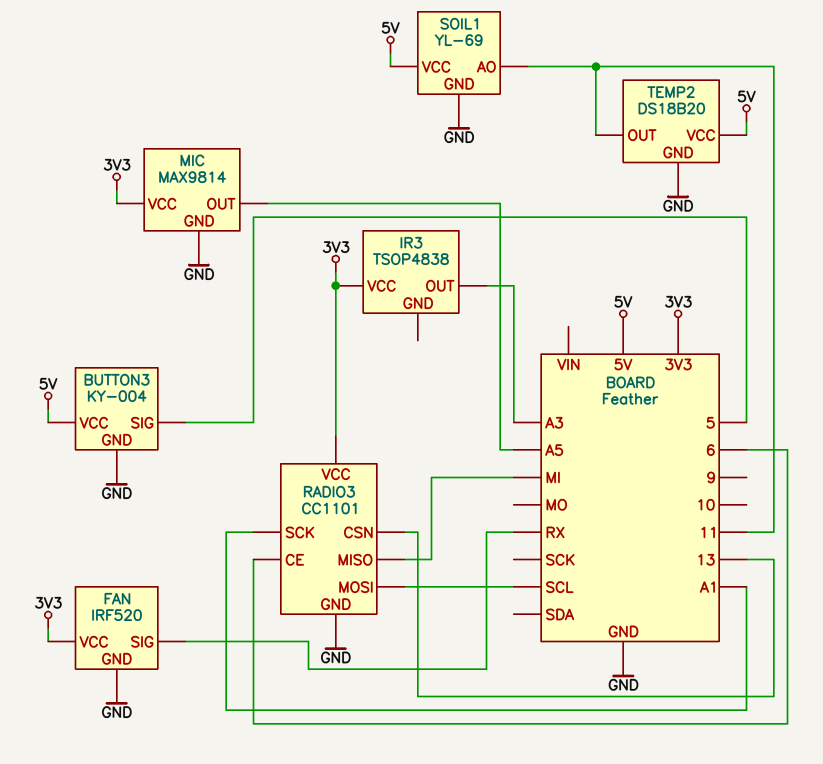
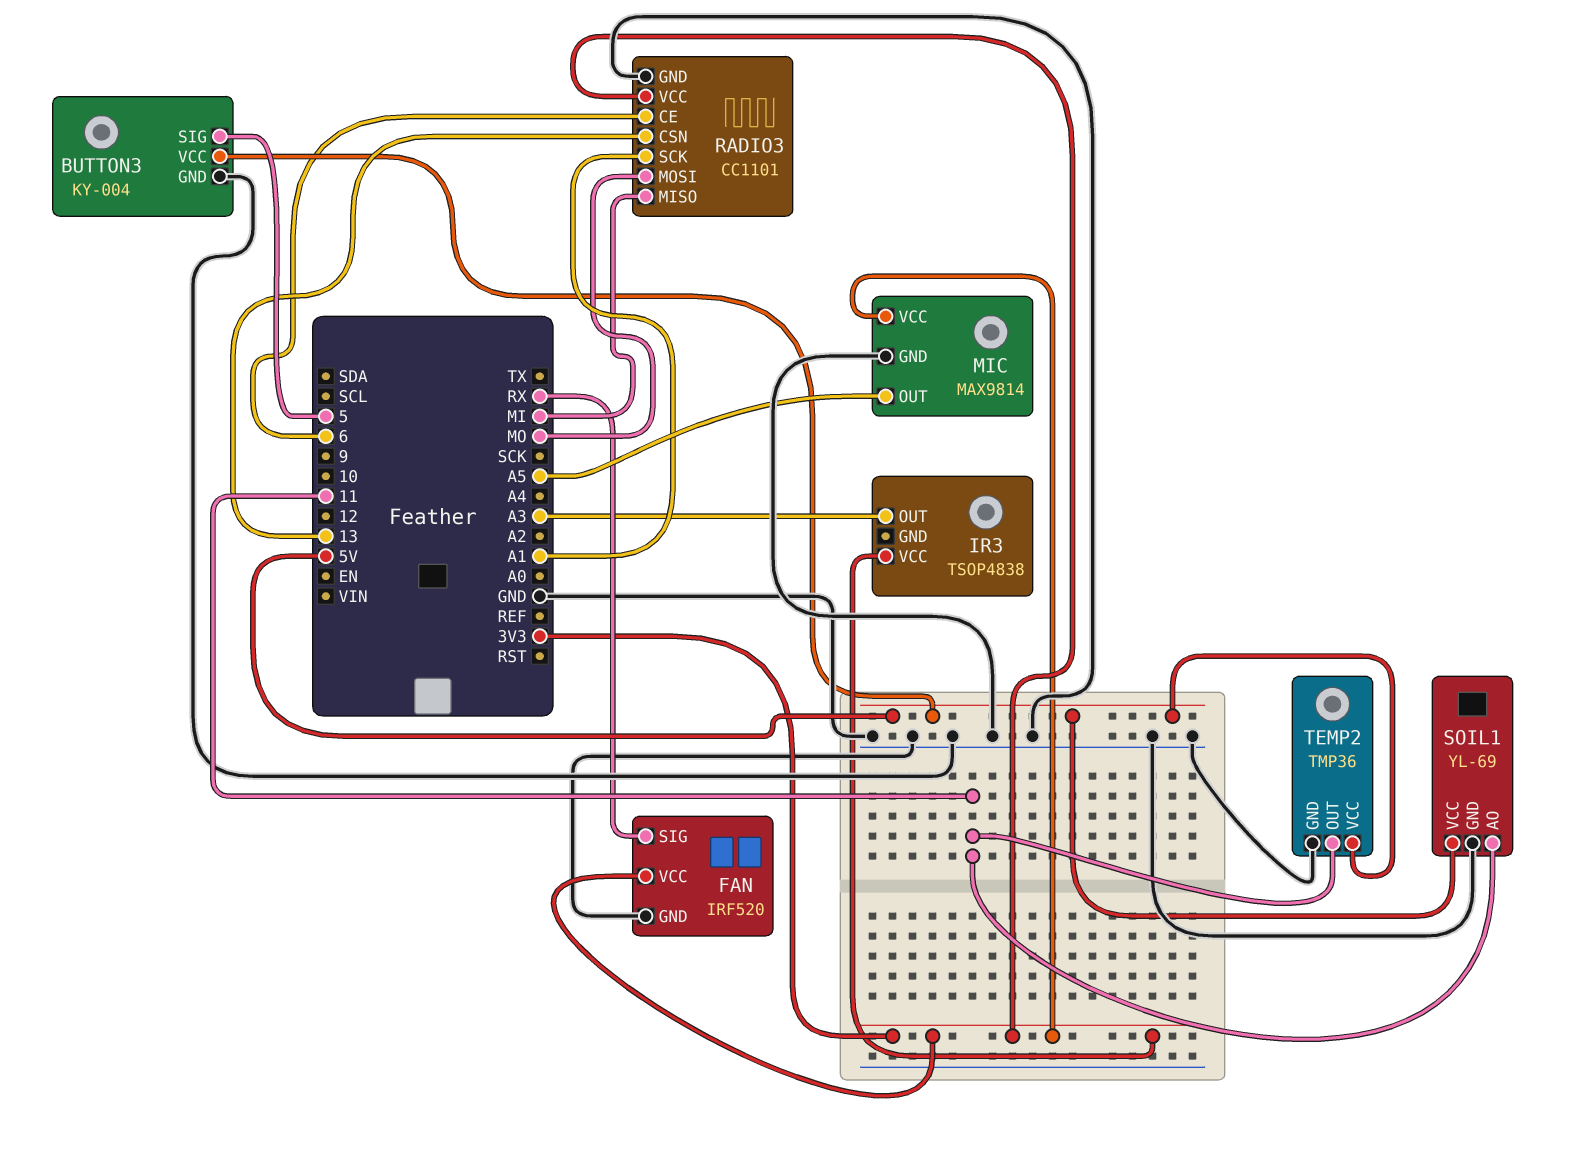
RADIO3 pin MOSI: SCL -> MO
TEMP2: DS18B20 -> TMP36

